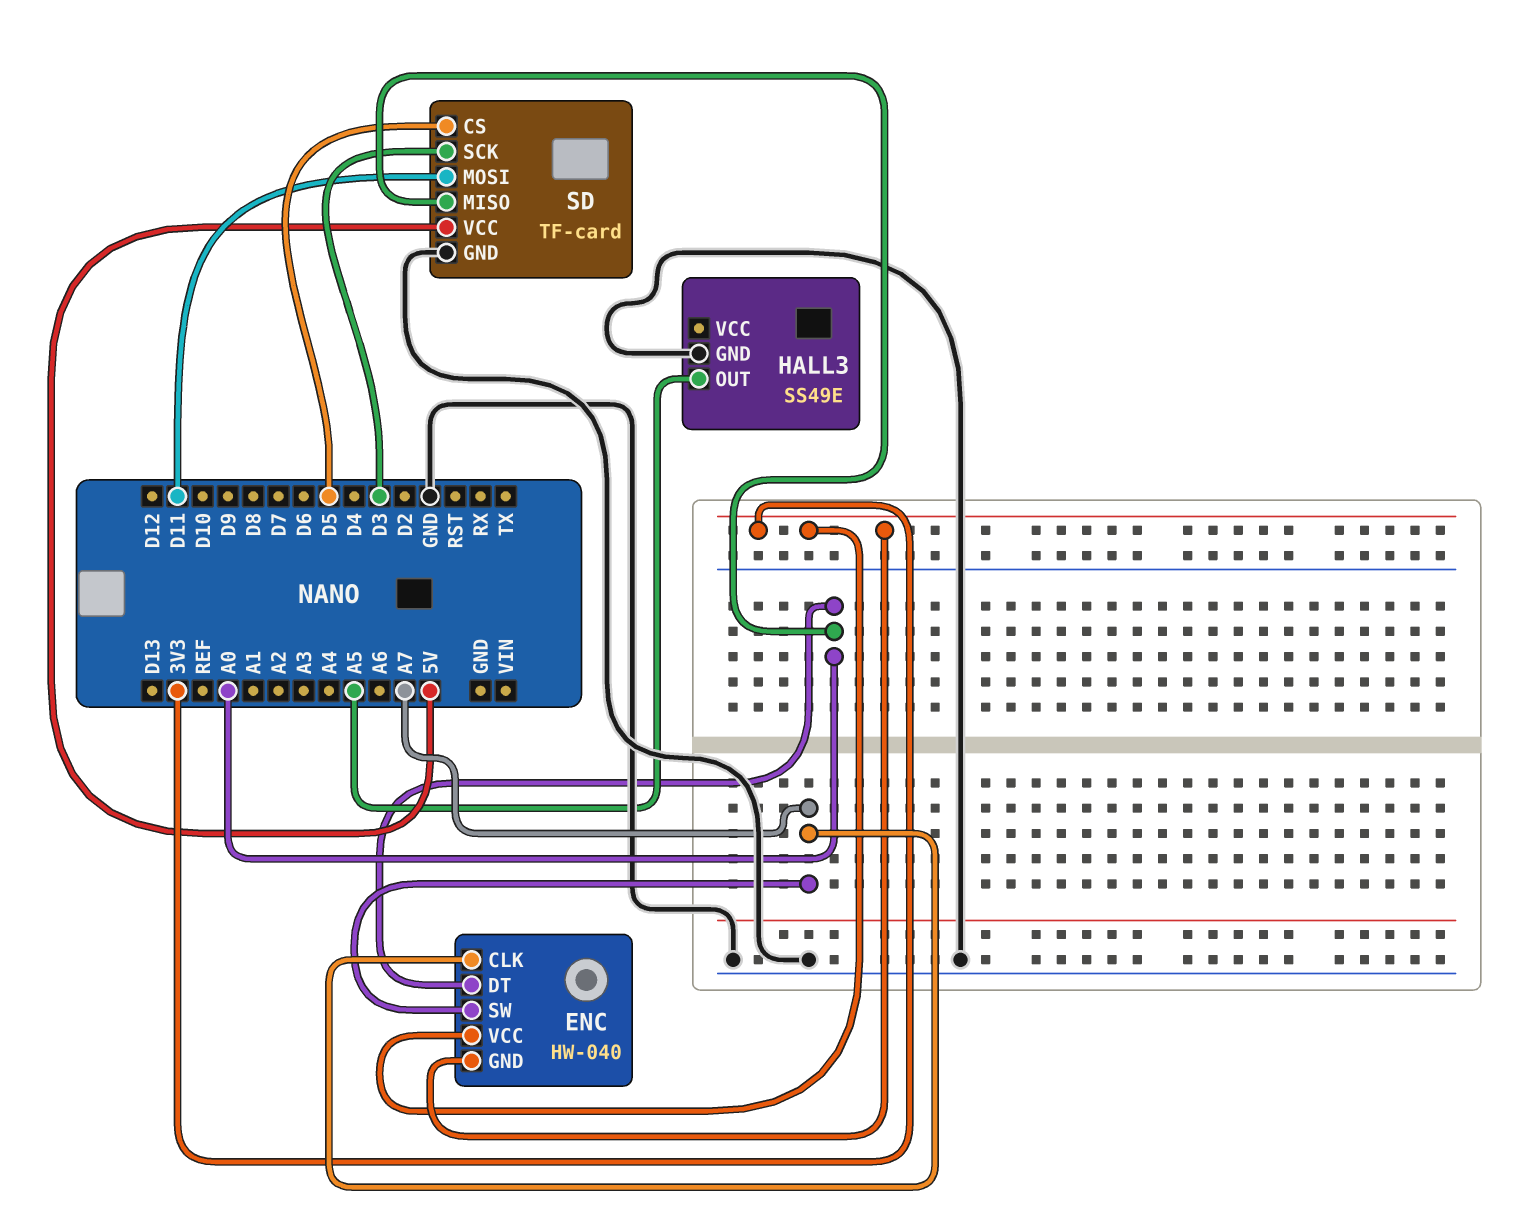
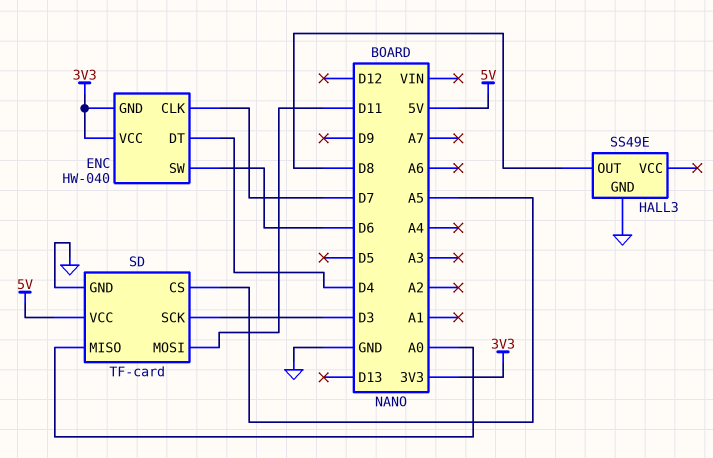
ENC pin CLK: A7 -> D7
ENC pin DT: A0 -> D4
ENC pin SW: A7 -> D6
HALL3 pin OUT: A5 -> D8
SD pin CS: D5 -> A5

